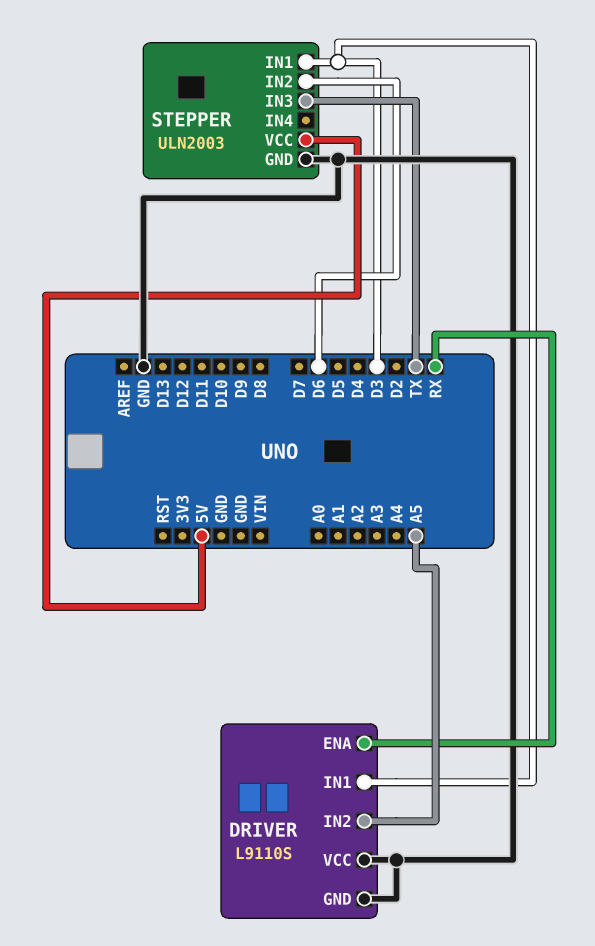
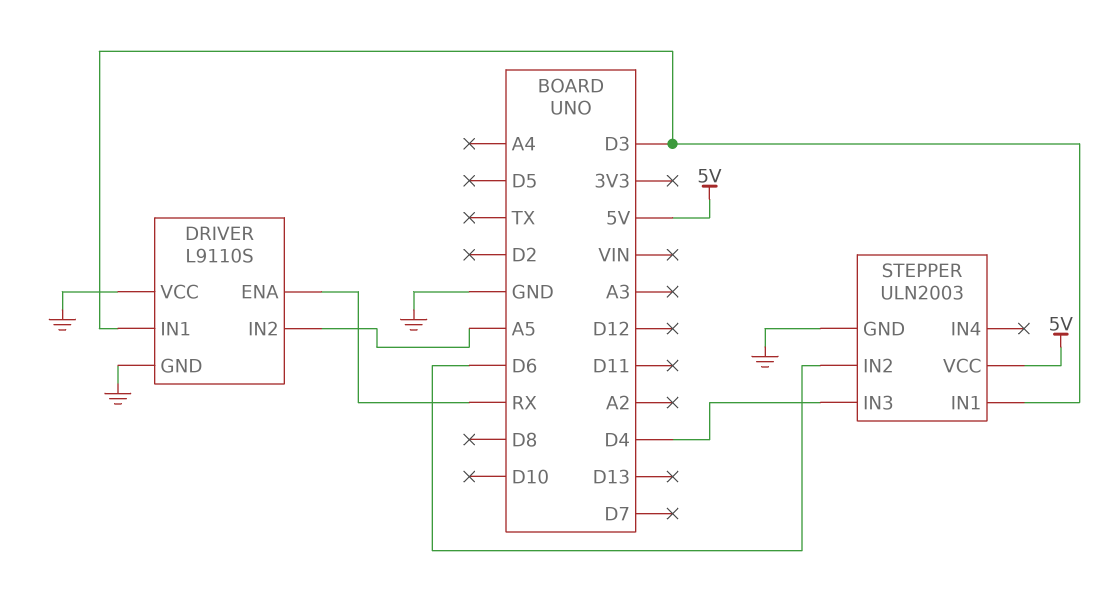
STEPPER pin IN3: TX -> D4

